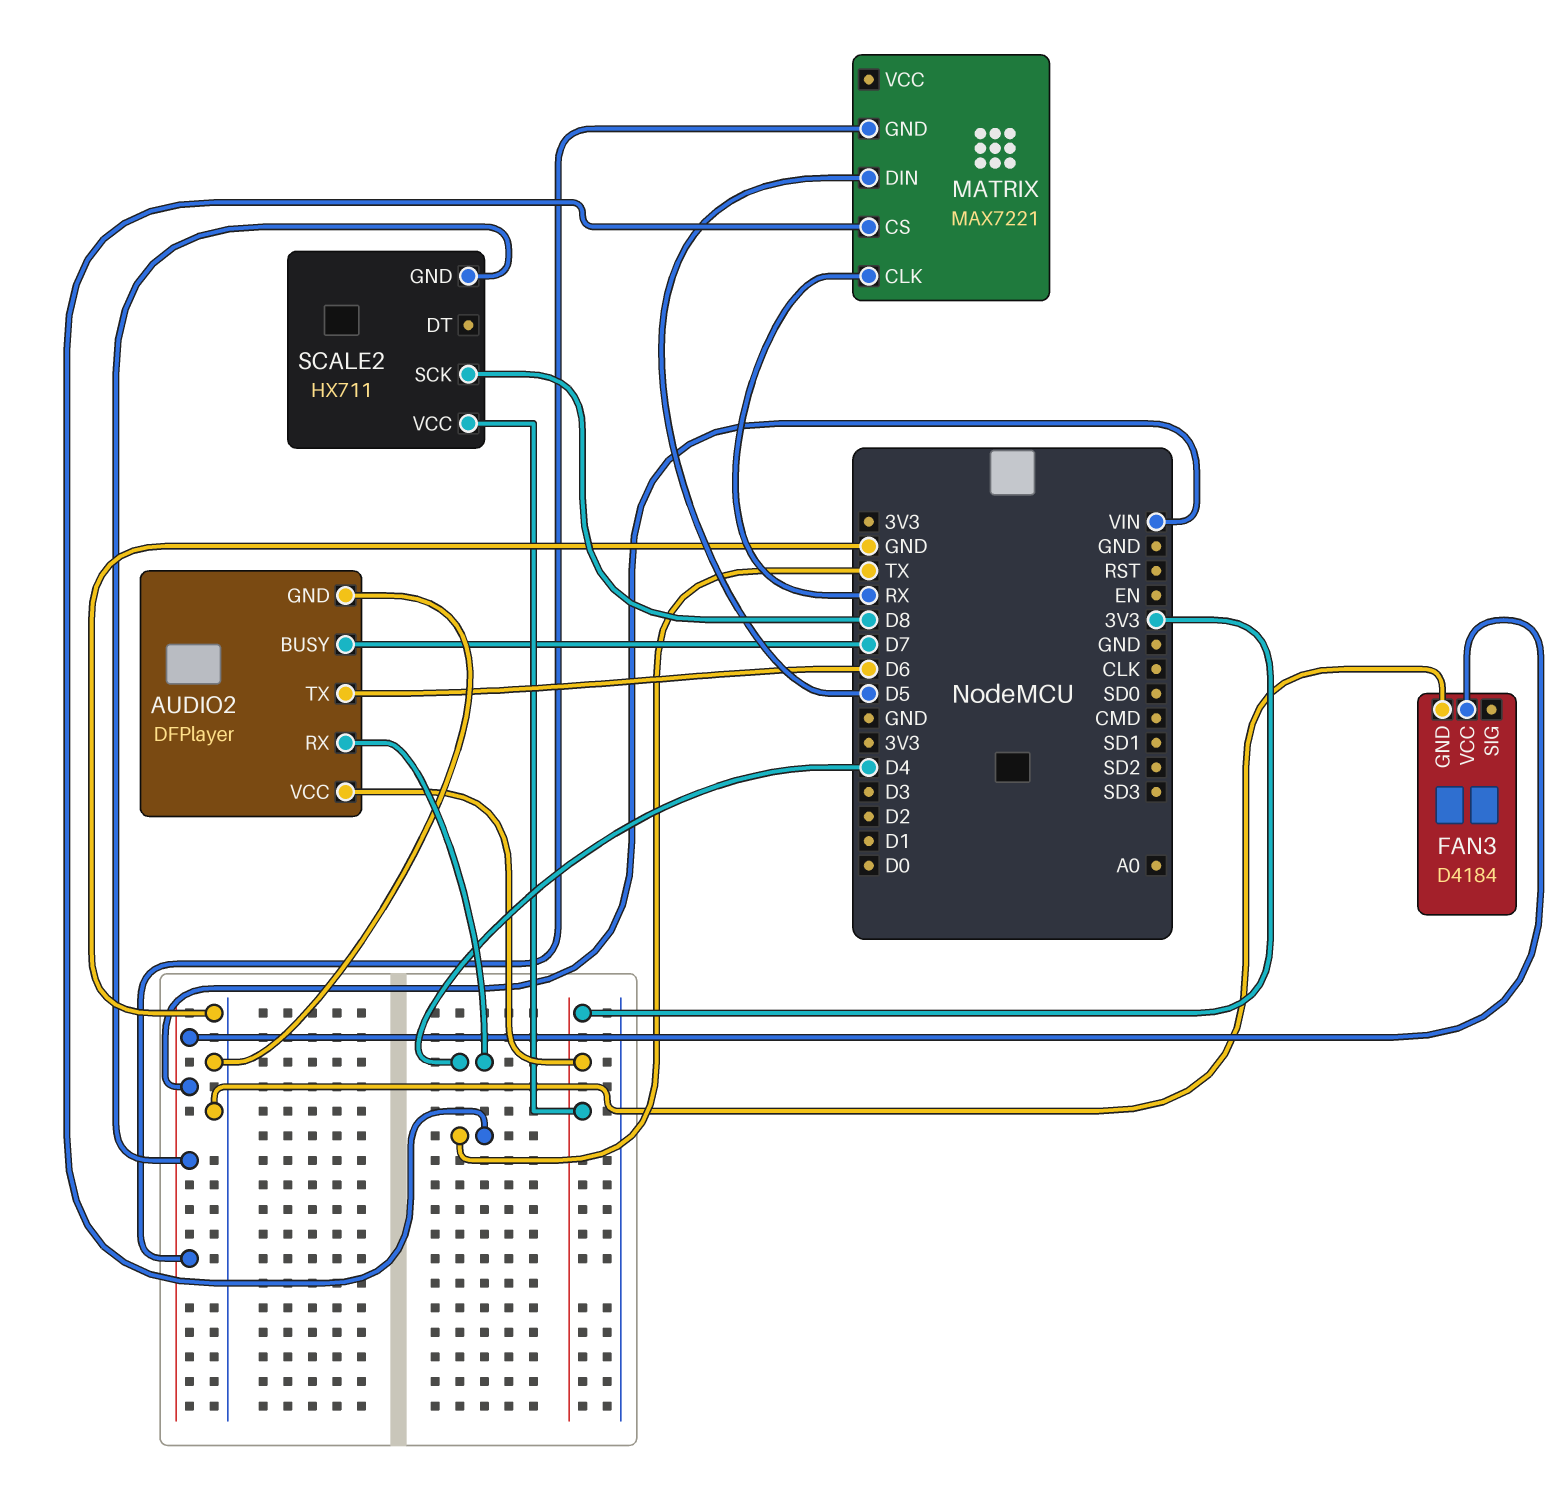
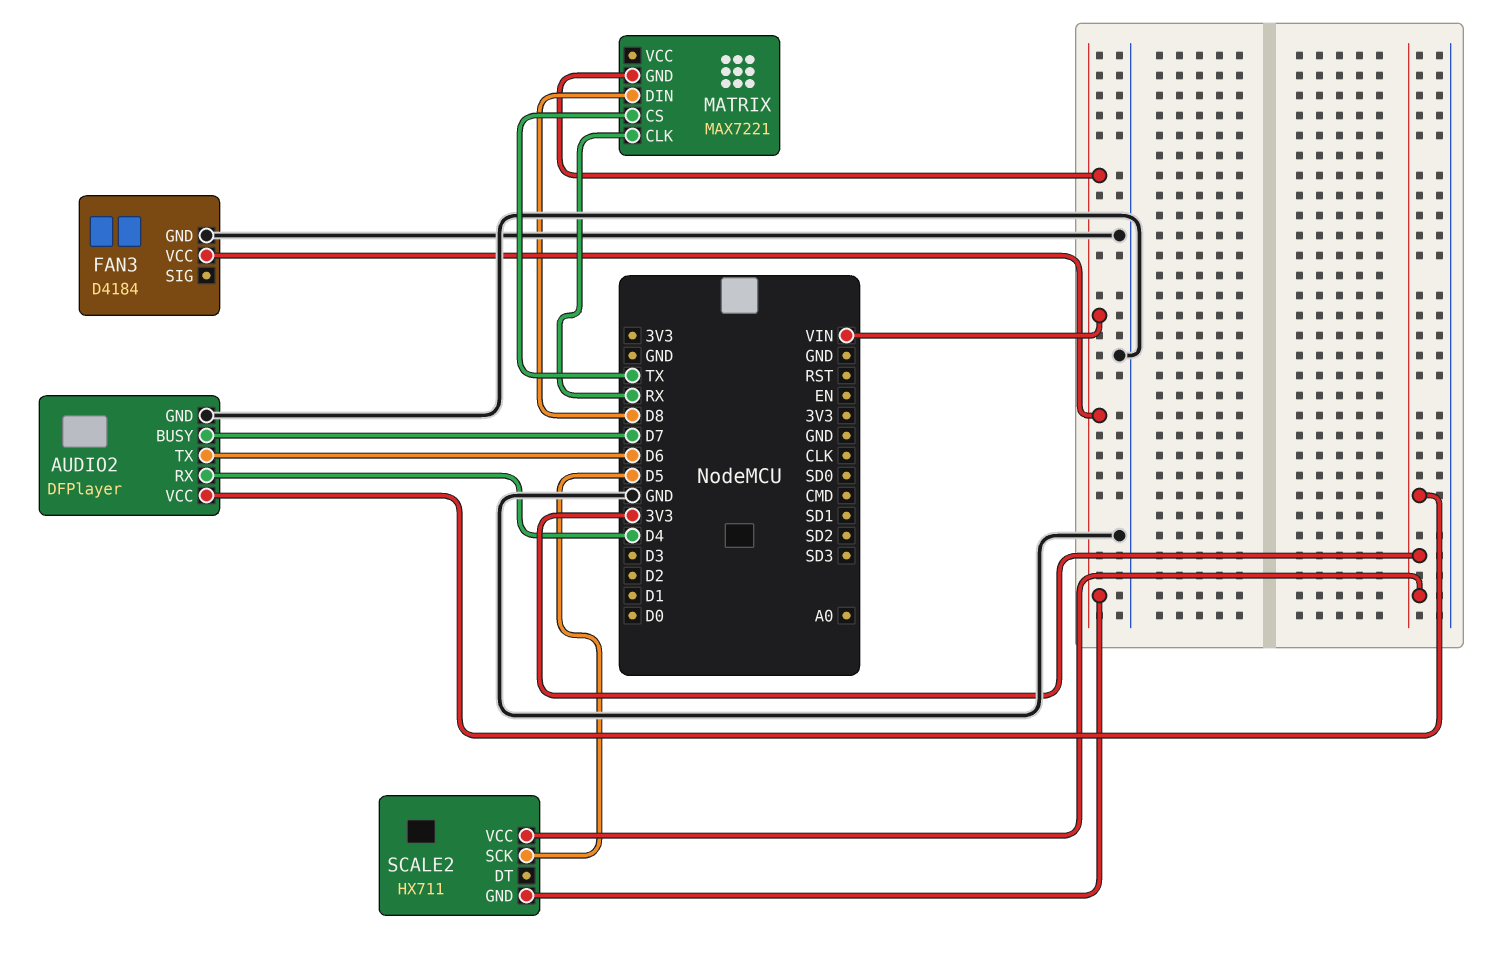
MATRIX pin DIN: D5 -> D8
SCALE2 pin SCK: D8 -> D5

